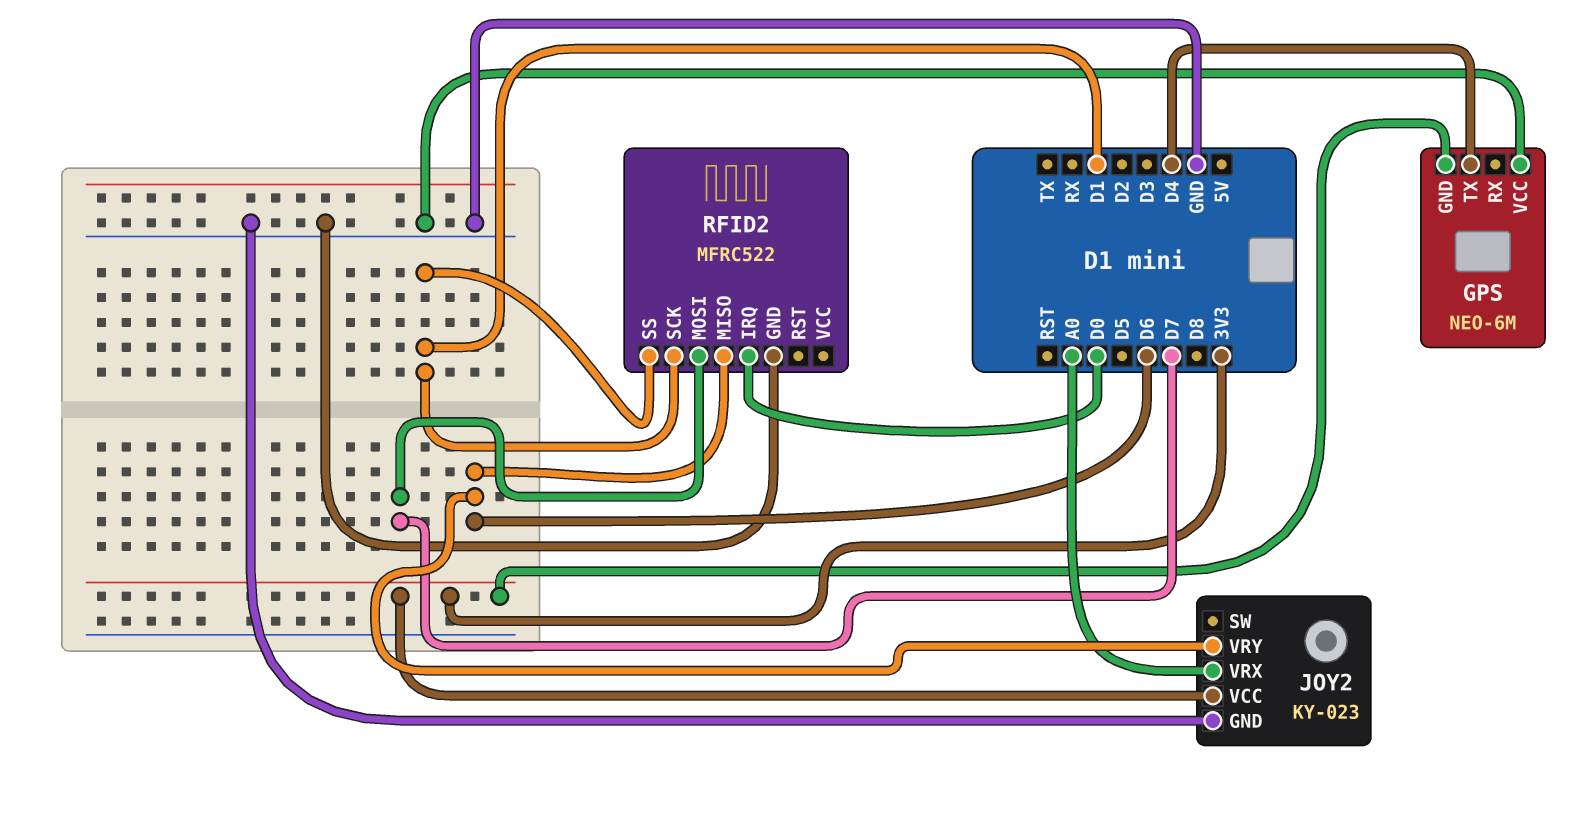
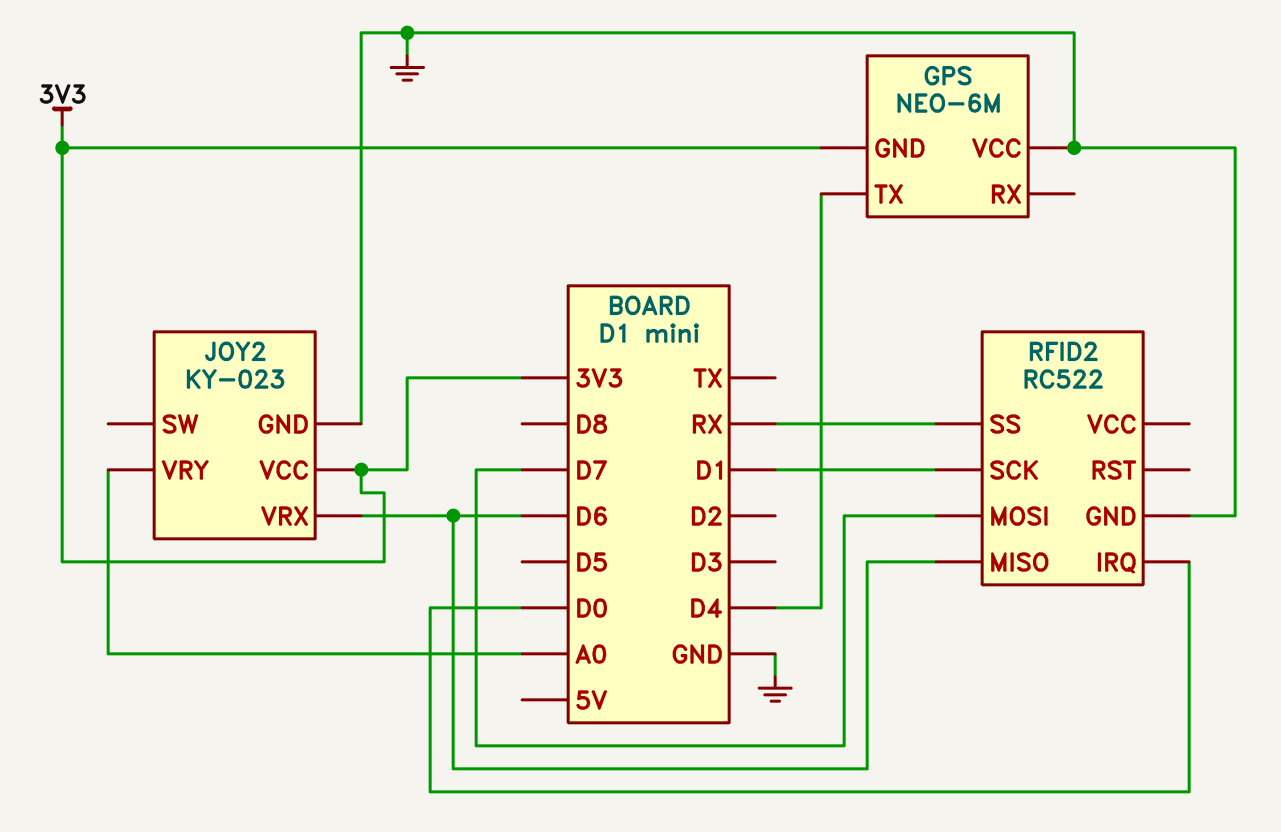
JOY2 pin VRX: A0 -> D6
JOY2 pin VRY: D6 -> A0
RFID2: MFRC522 -> RC522
RFID2 pin SS: D1 -> RX

